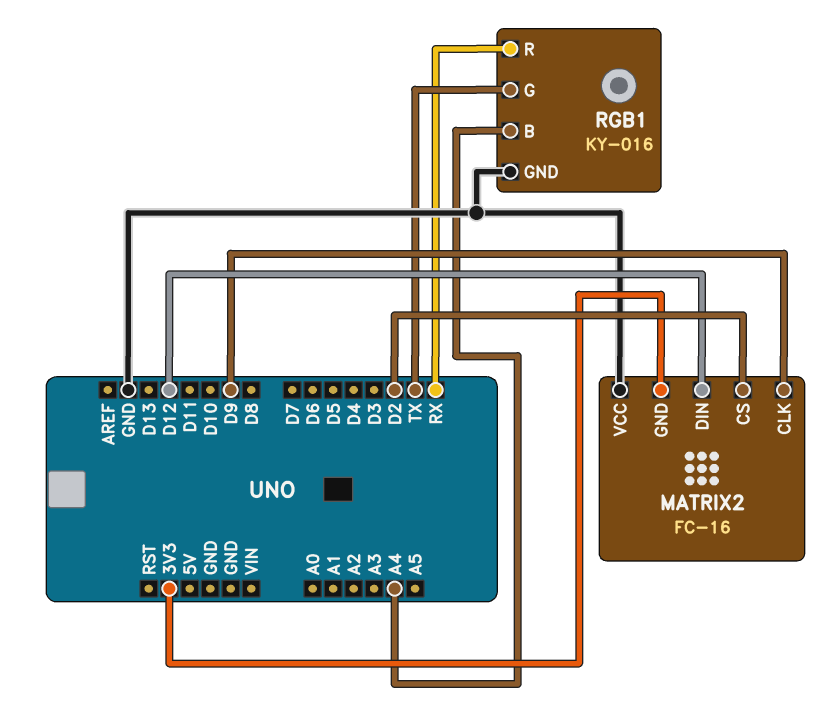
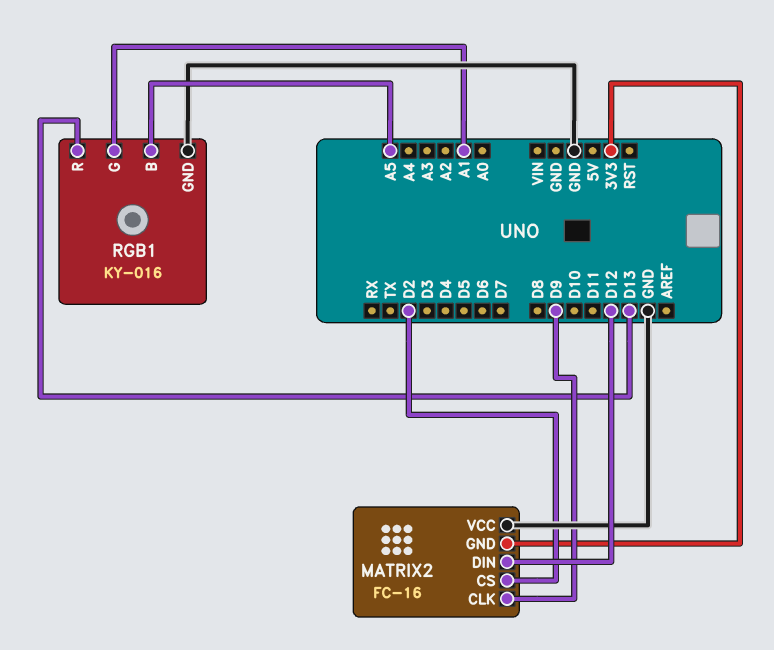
RGB1 pin B: A4 -> A5
RGB1 pin G: TX -> A1
RGB1 pin R: RX -> D13

